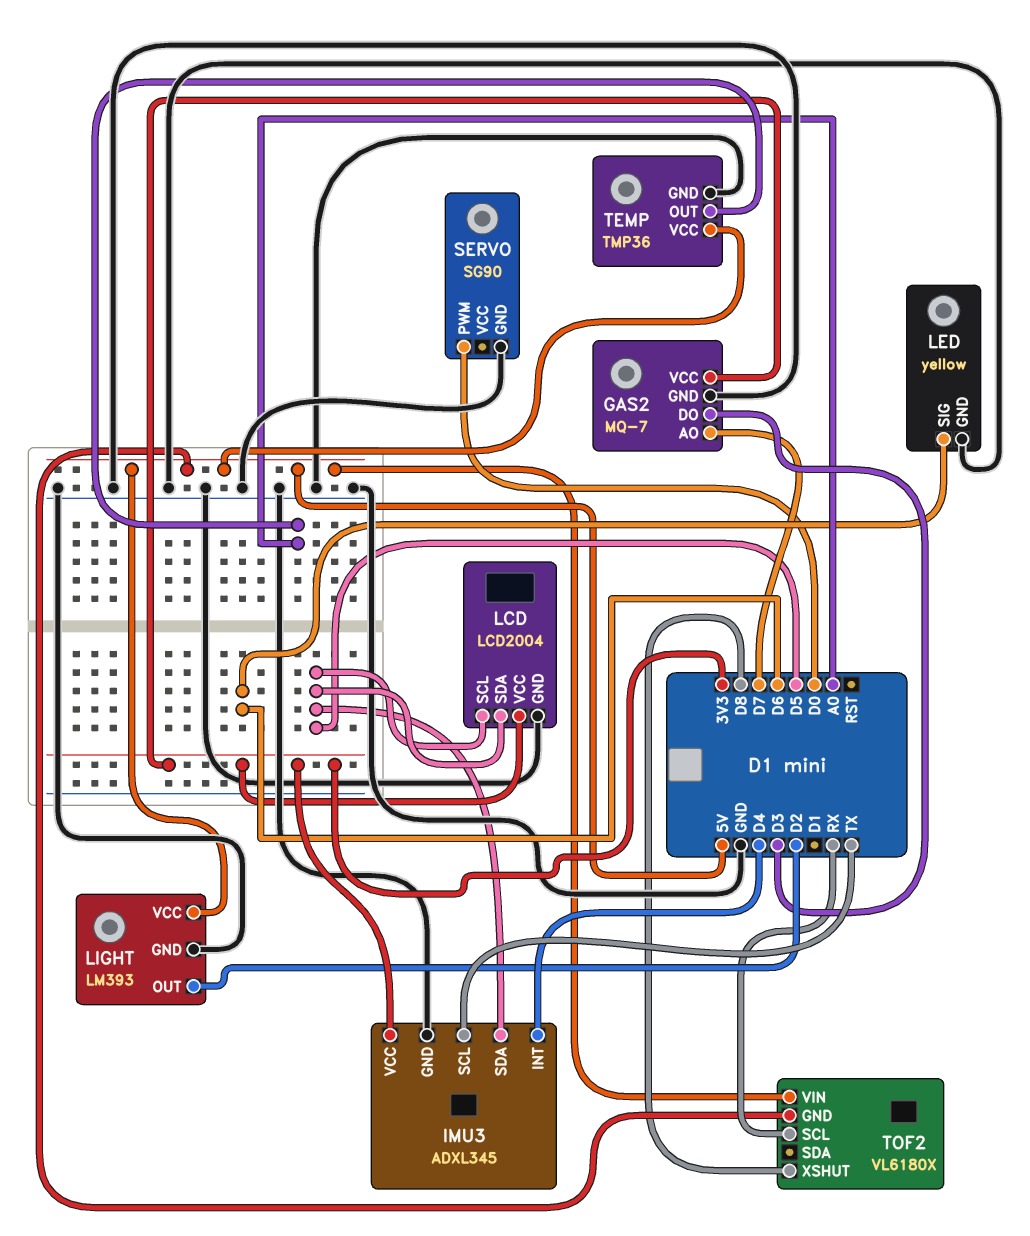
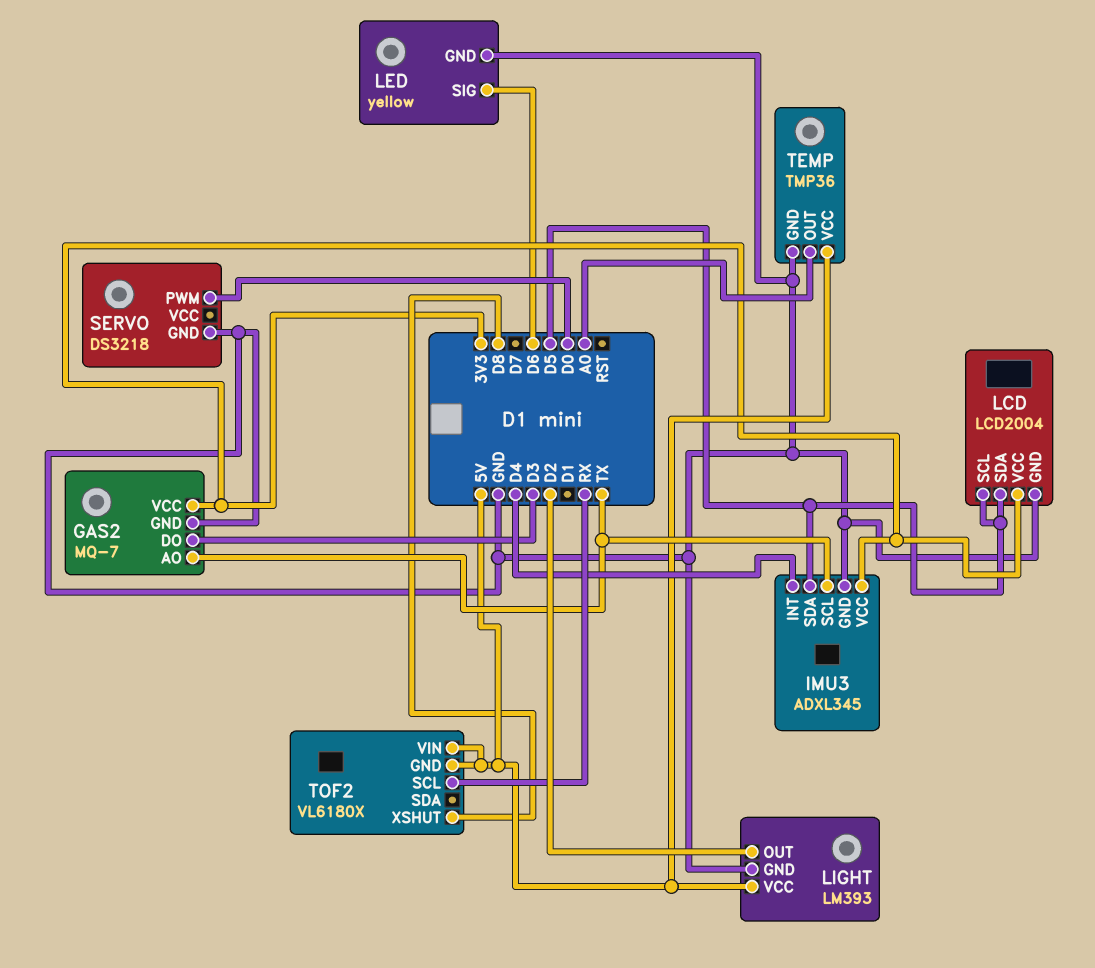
GAS2 pin AO: D7 -> TX
SERVO: SG90 -> DS3218

